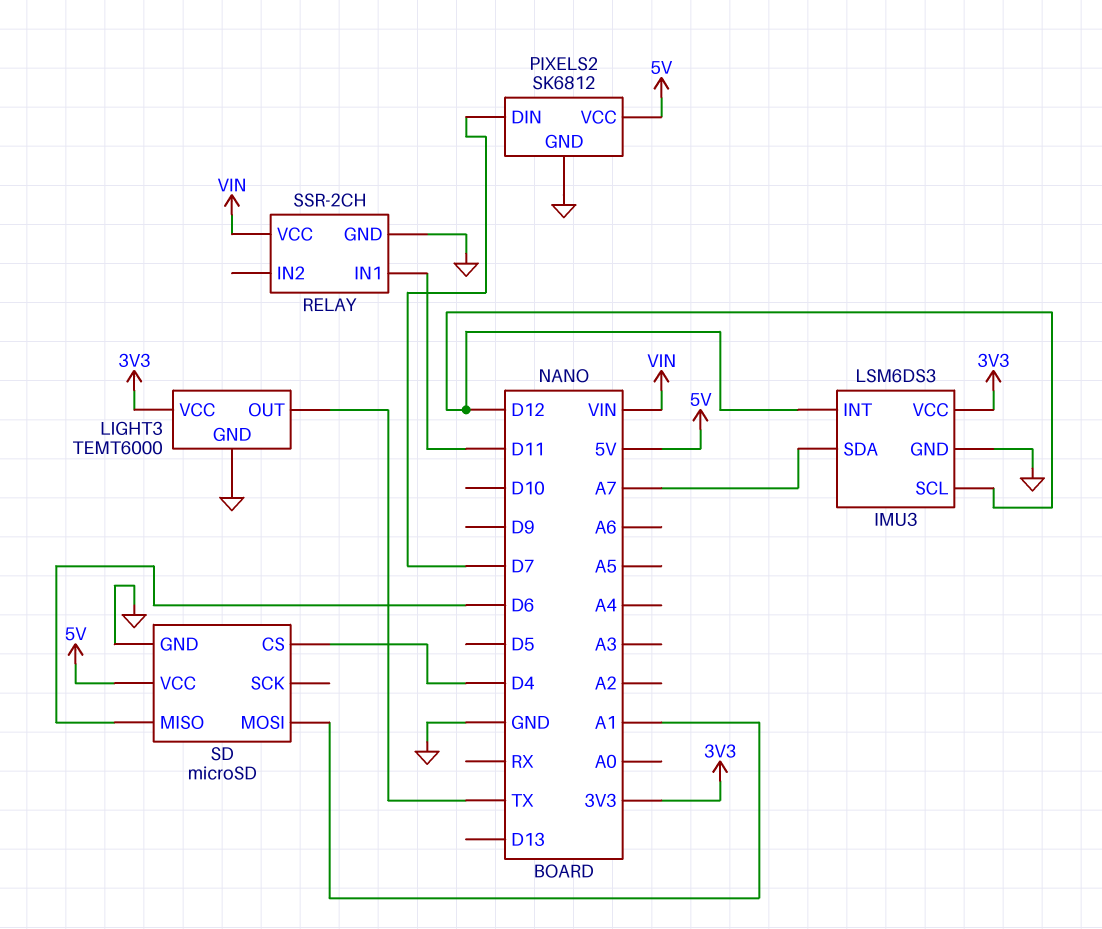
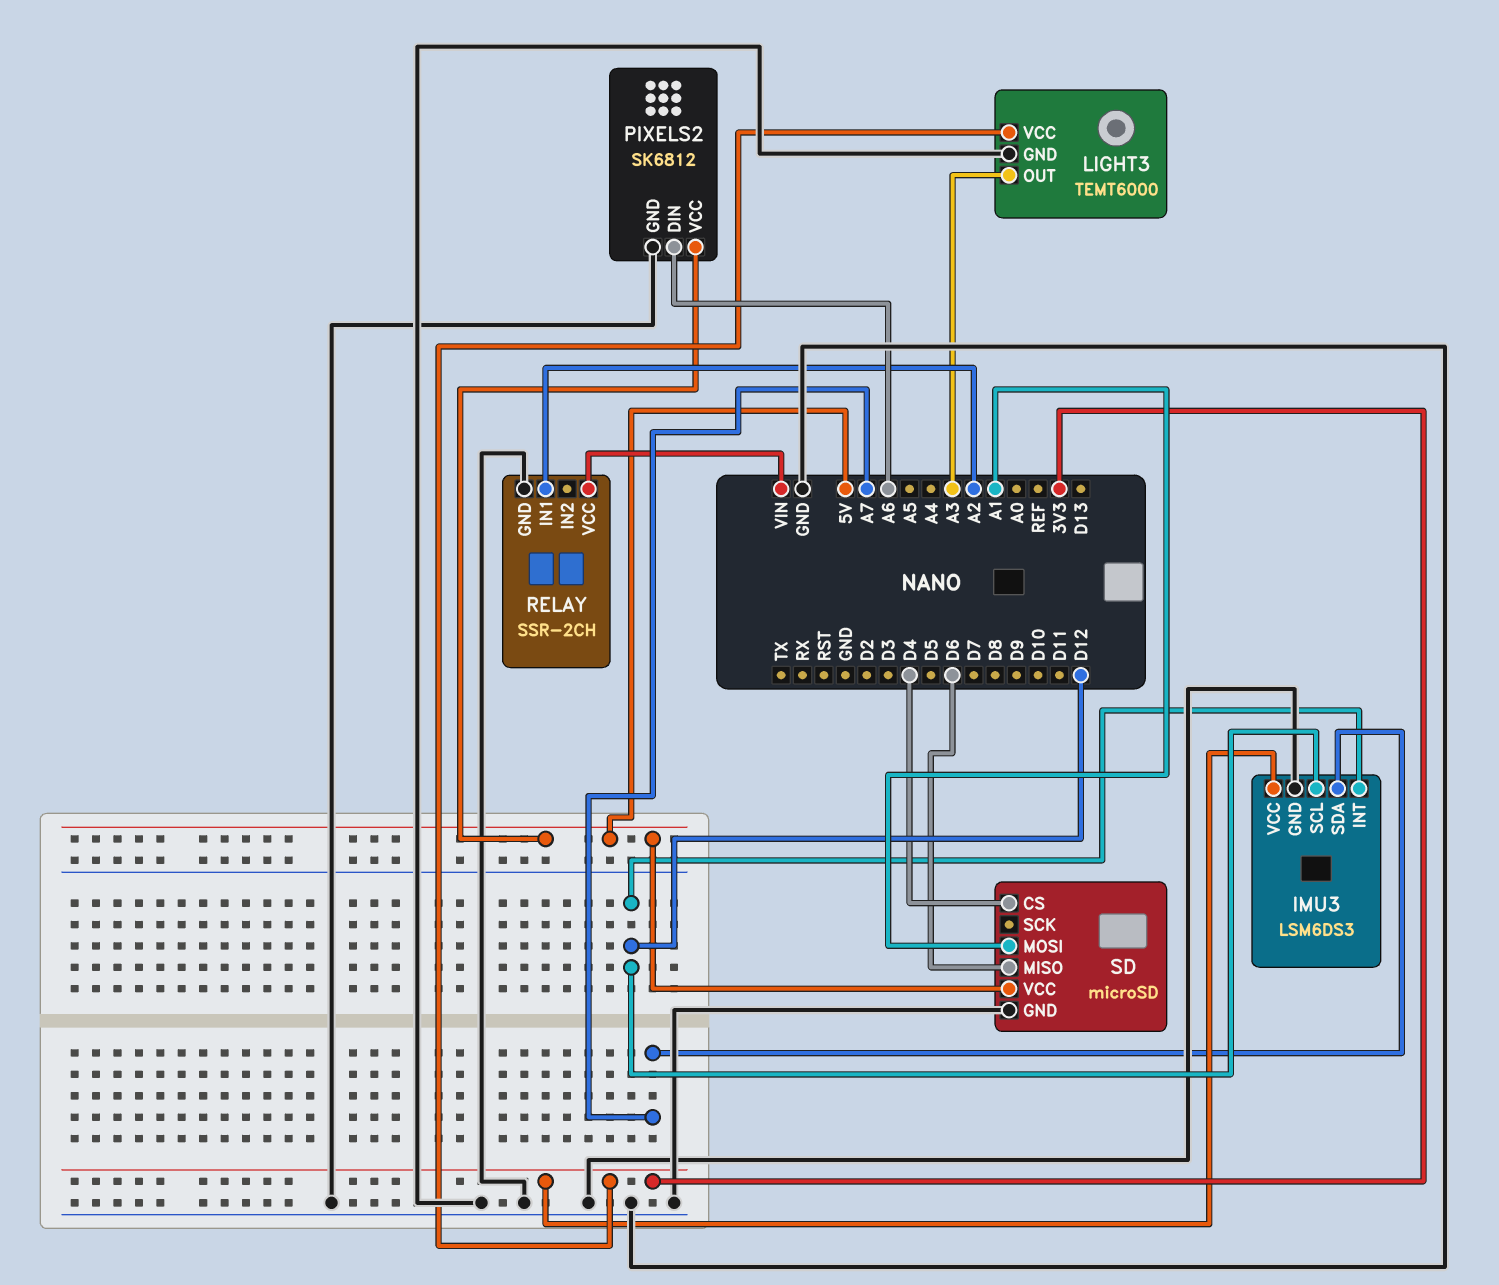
LIGHT3 pin OUT: TX -> A3
PIXELS2 pin DIN: D7 -> A6
RELAY pin IN1: D11 -> A2

